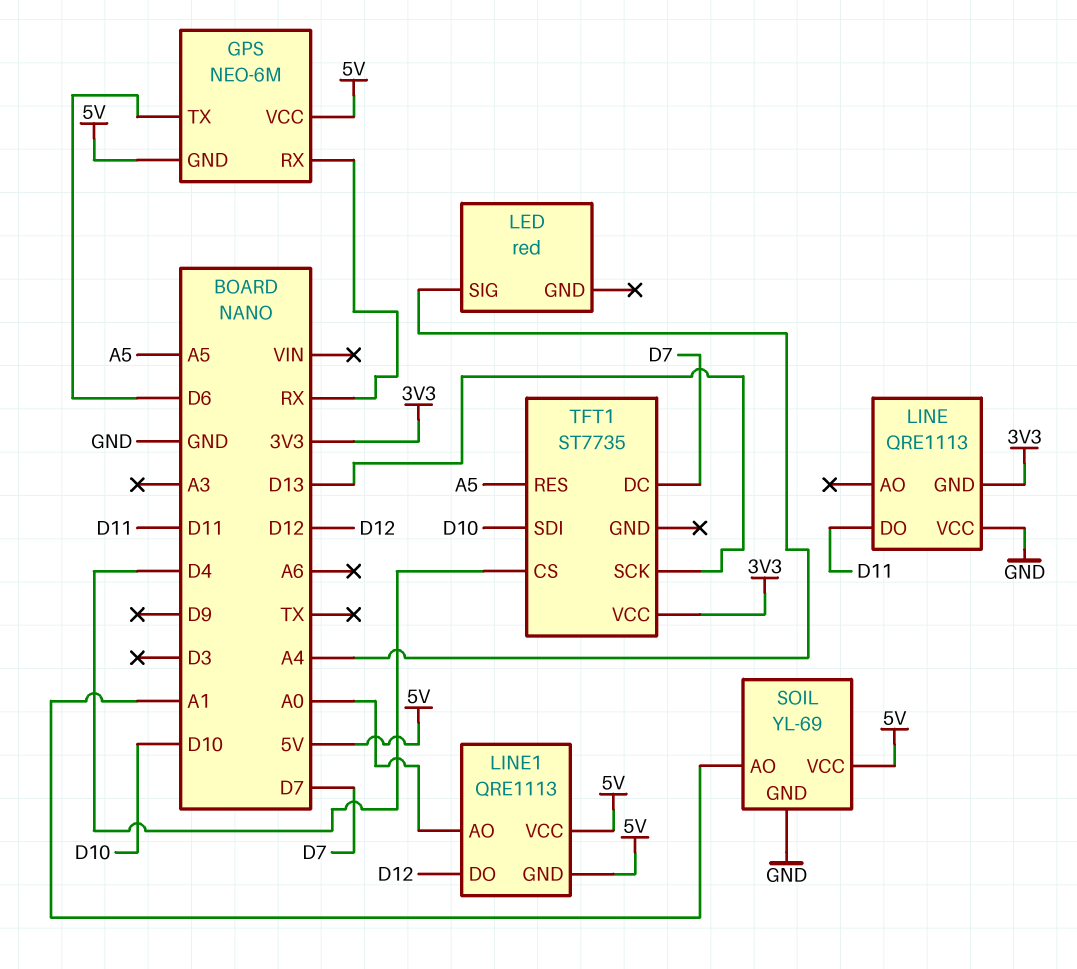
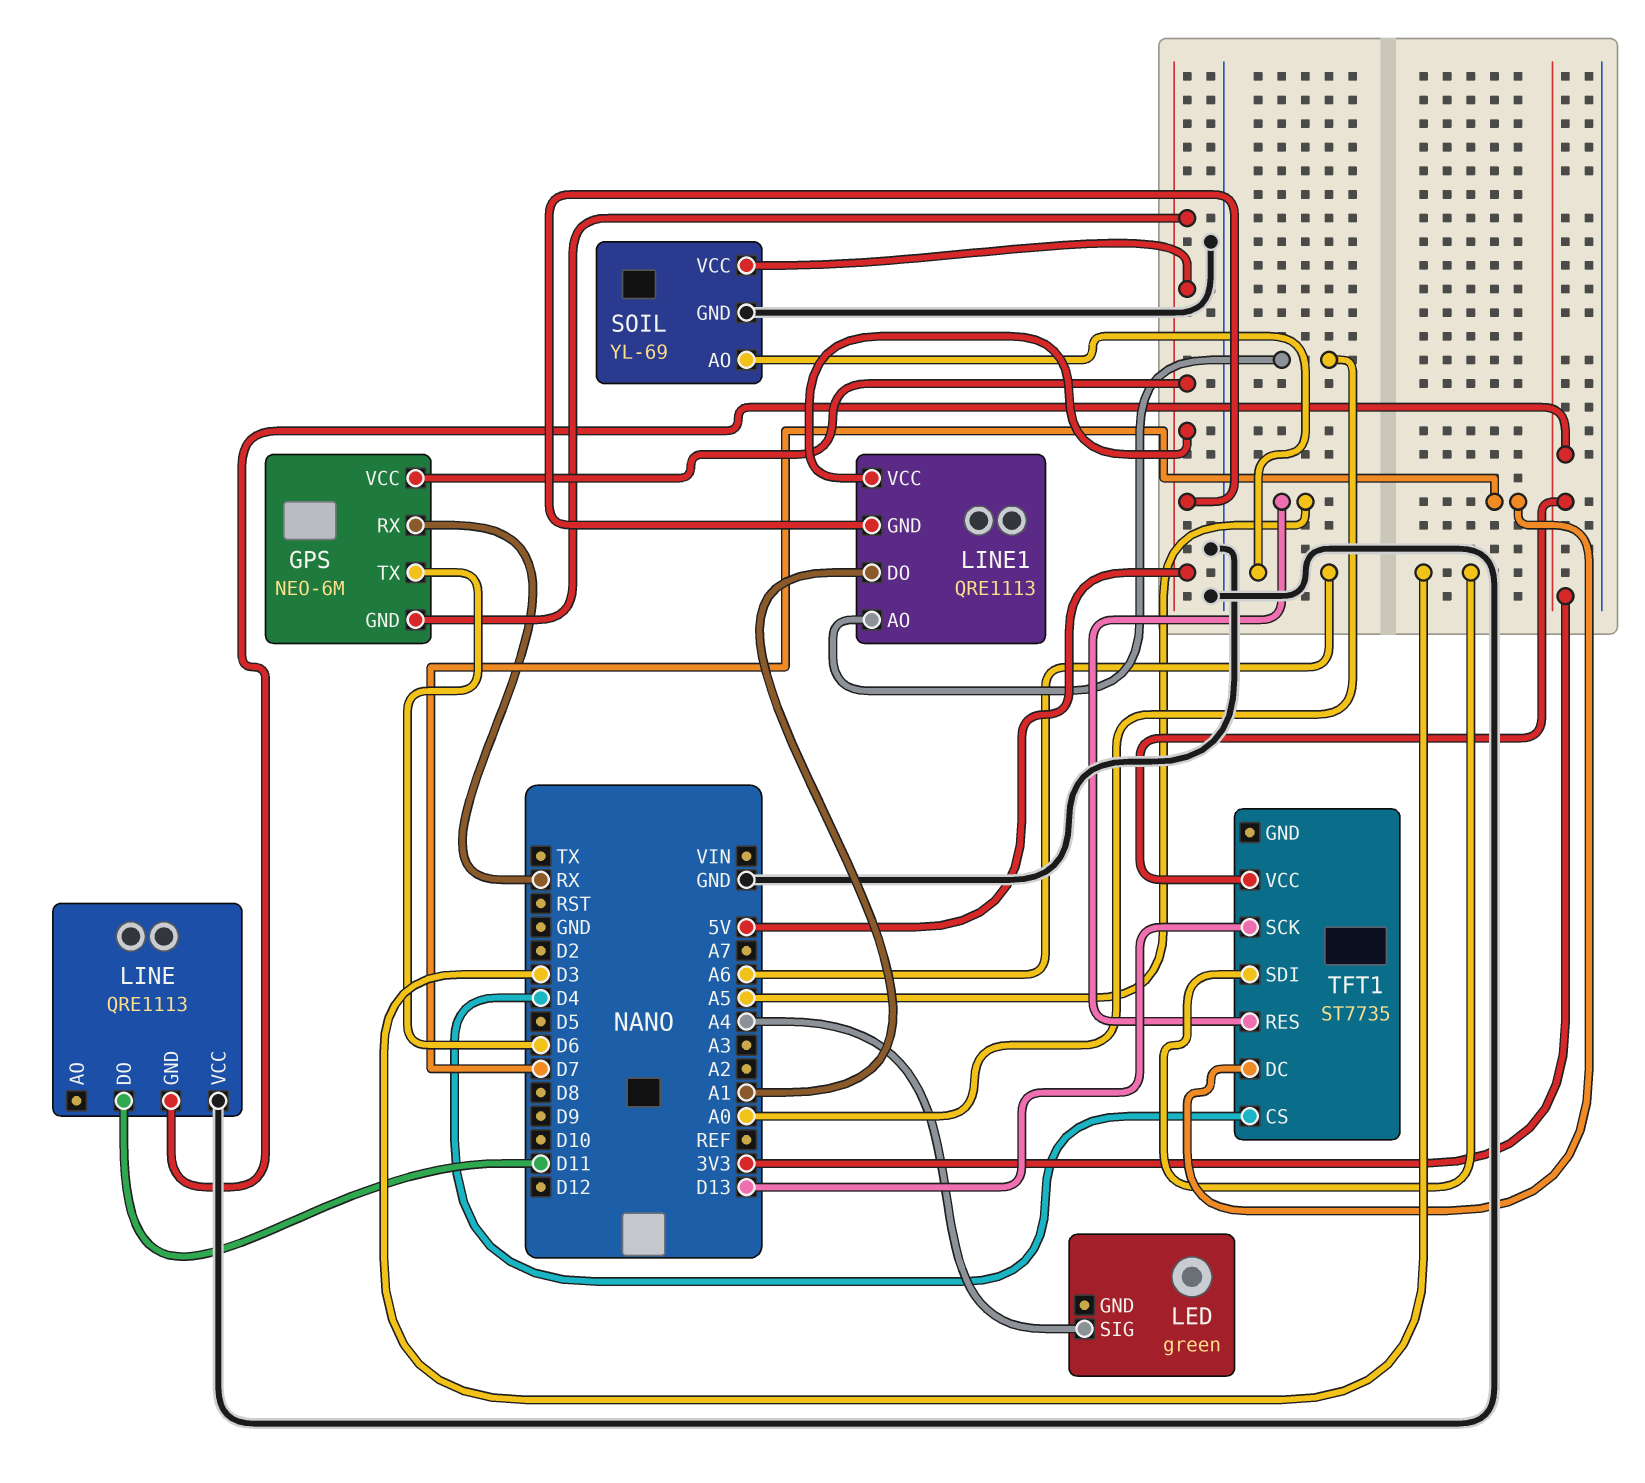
LED: red -> green
LINE1 pin DO: D12 -> A1
SOIL pin AO: A1 -> A6
TFT1 pin SDI: D10 -> D3

